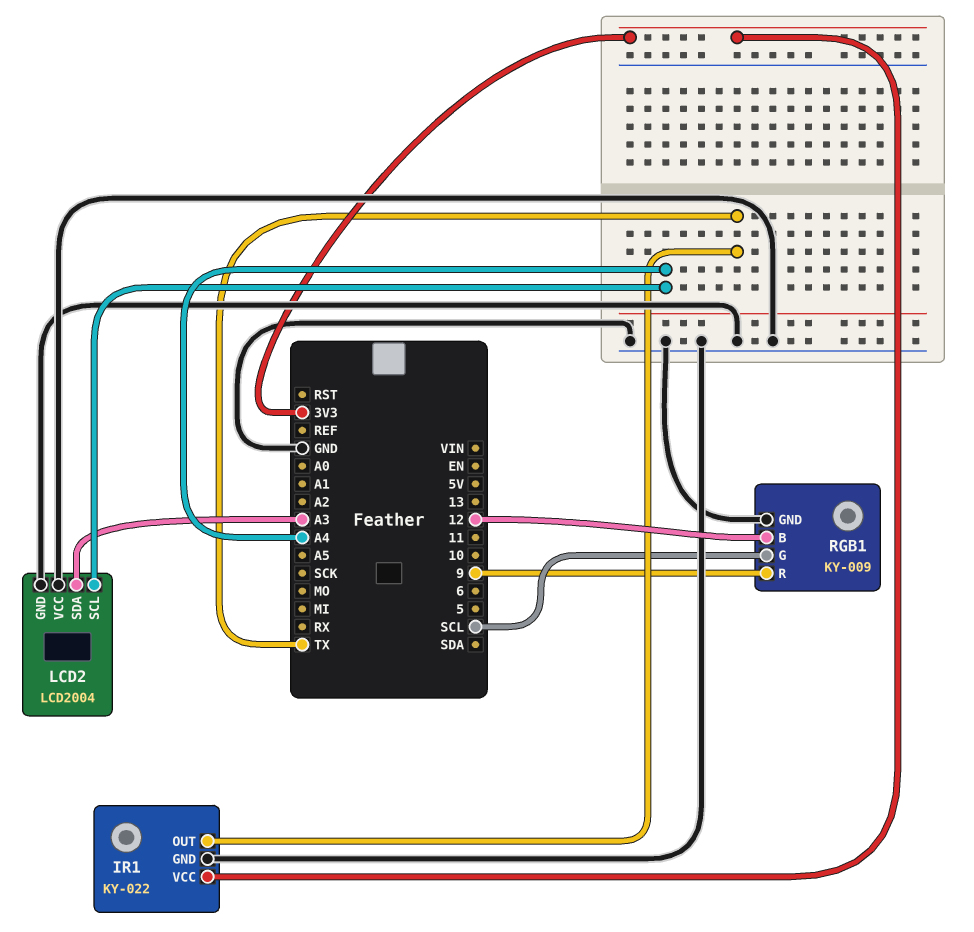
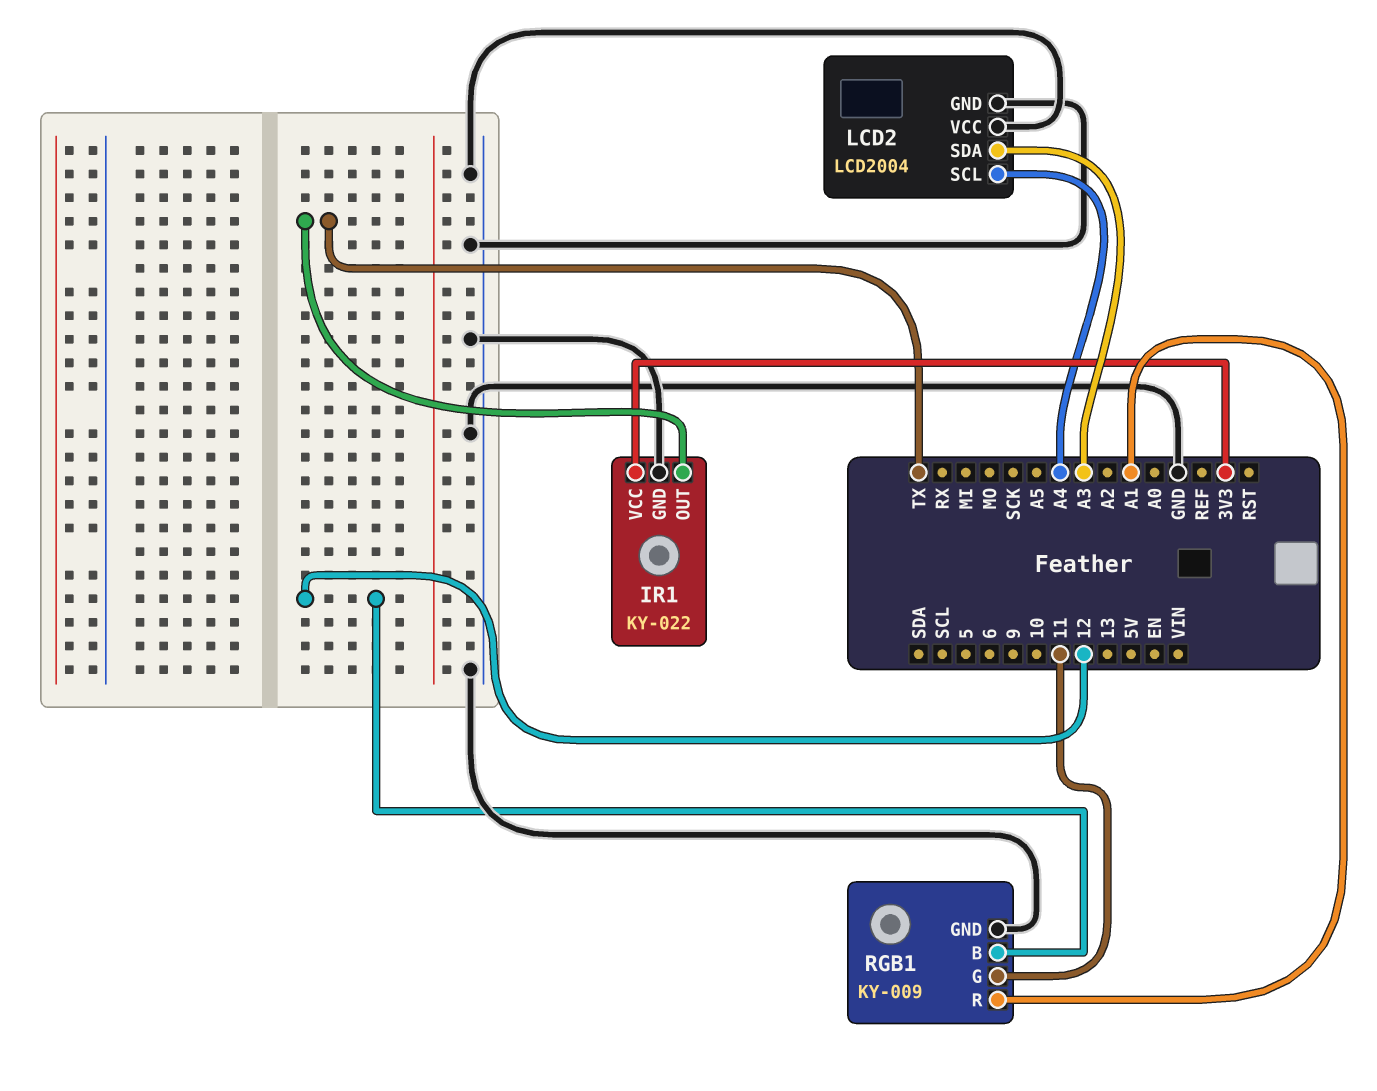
RGB1 pin G: SCL -> 11
RGB1 pin R: 9 -> A1

